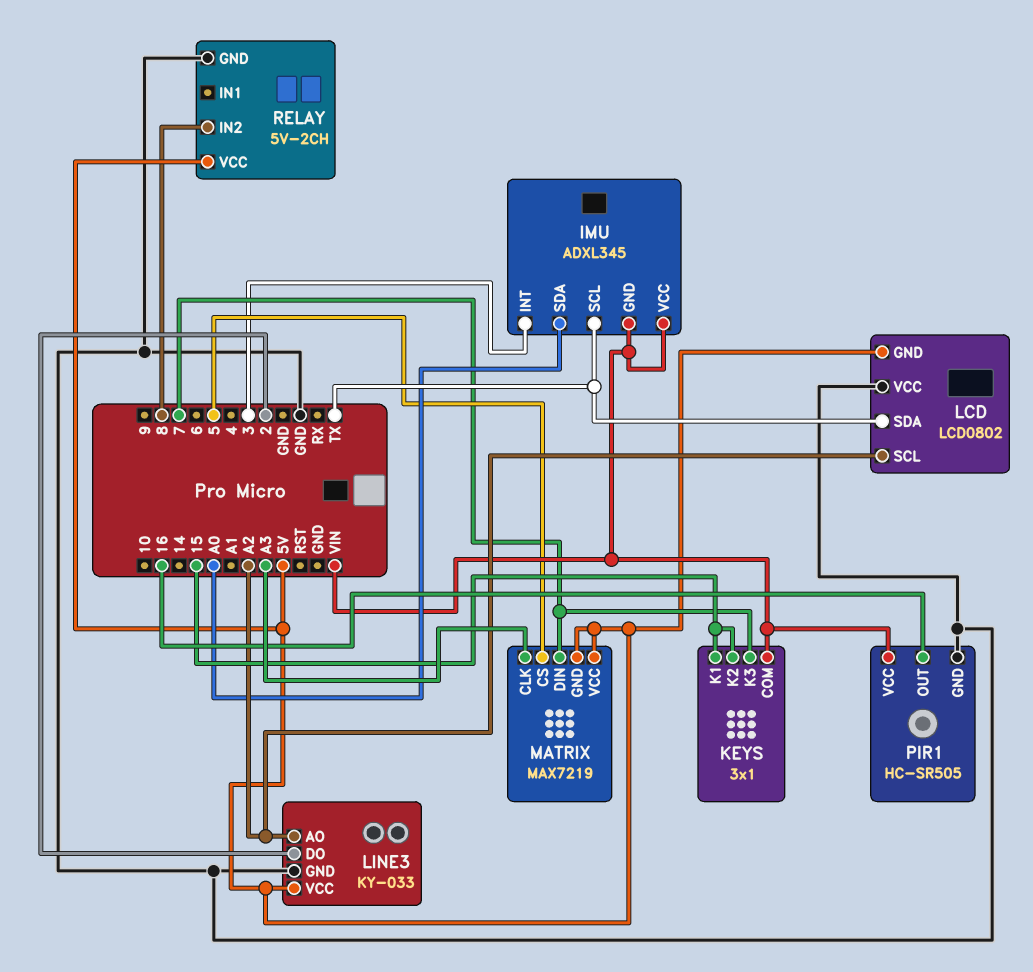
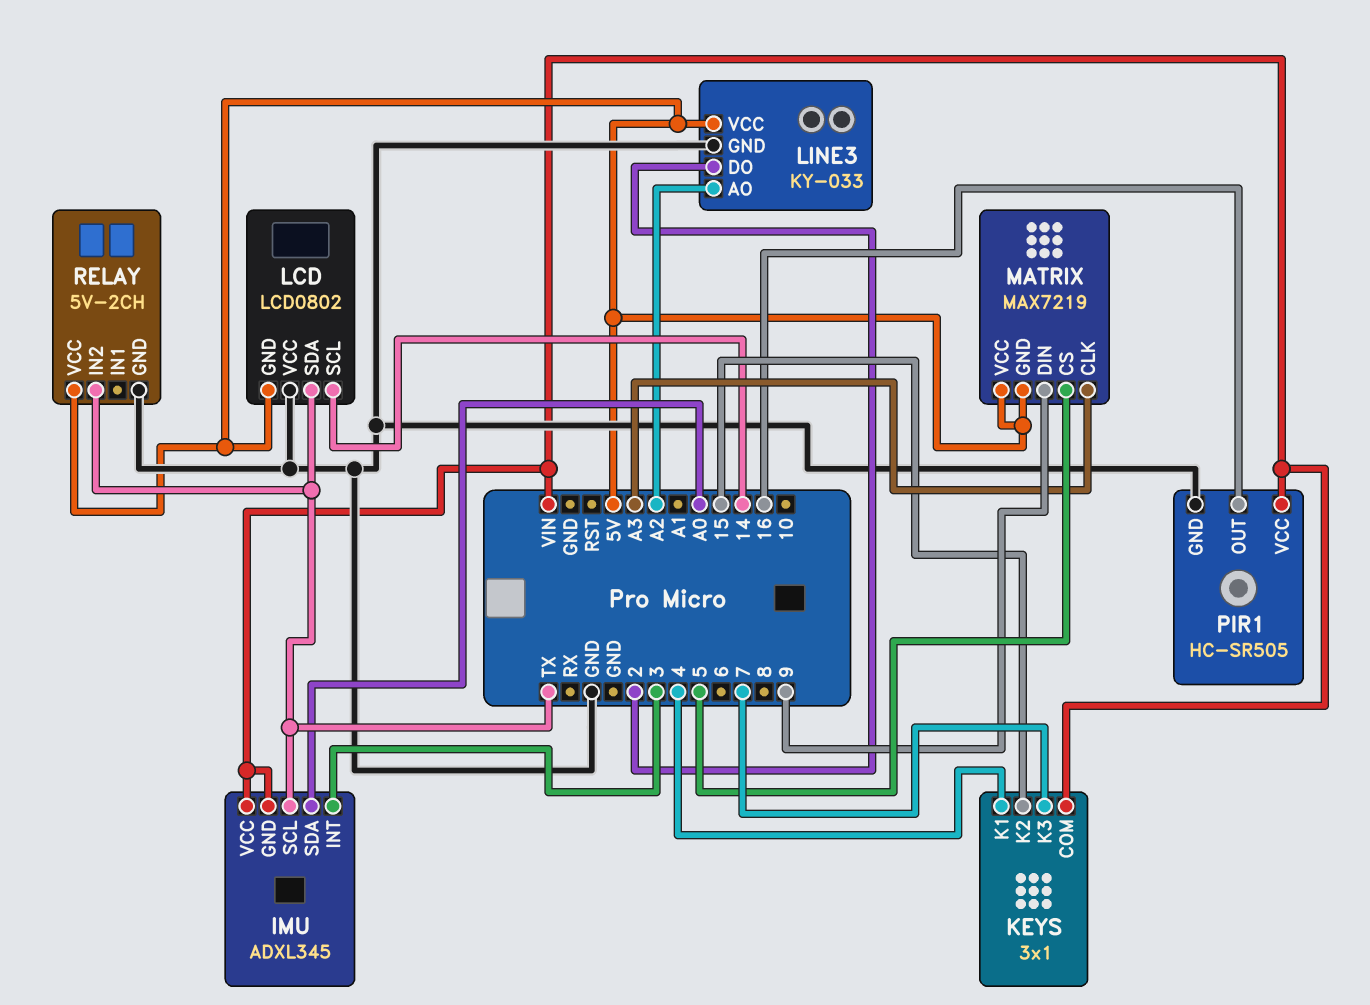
KEYS pin K1: 15 -> 4
LCD pin SCL: A2 -> 14
MATRIX pin DIN: 7 -> 9
RELAY pin IN2: 8 -> TX

